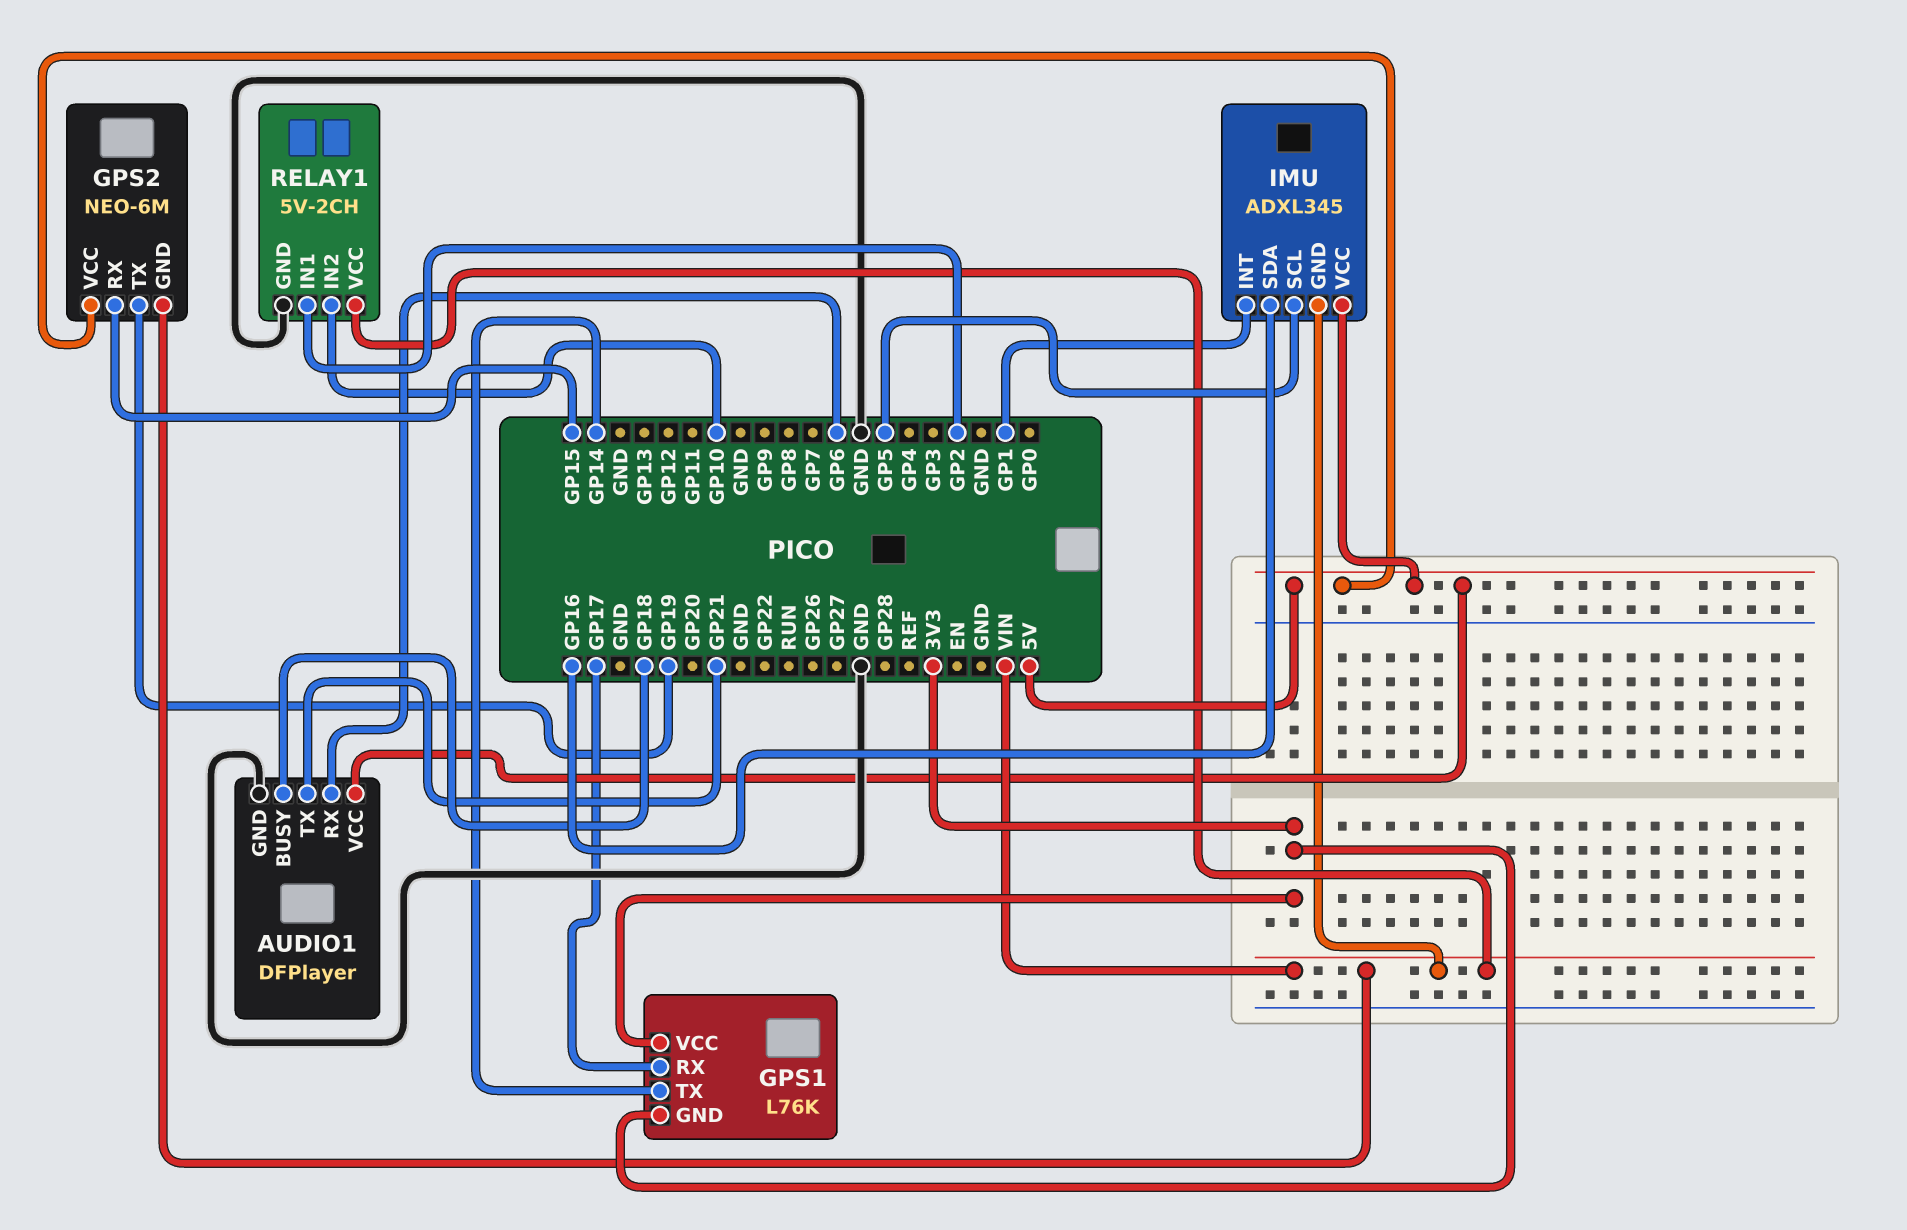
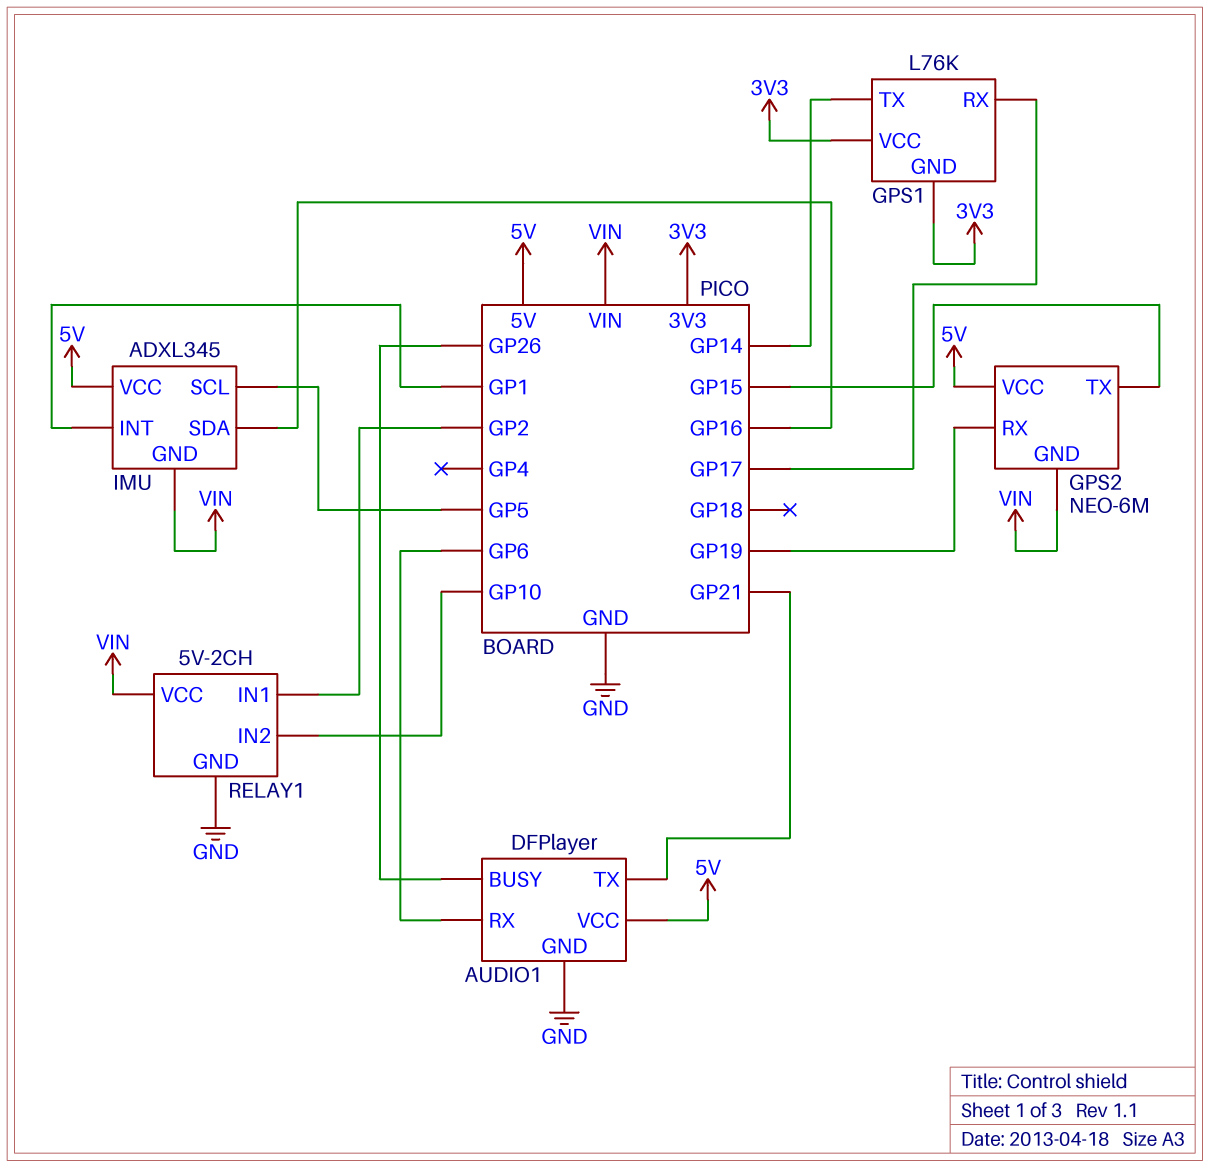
AUDIO1 pin BUSY: GP18 -> GP26
GPS2 pin RX: GP15 -> GP19
GPS2 pin TX: GP19 -> GP15

